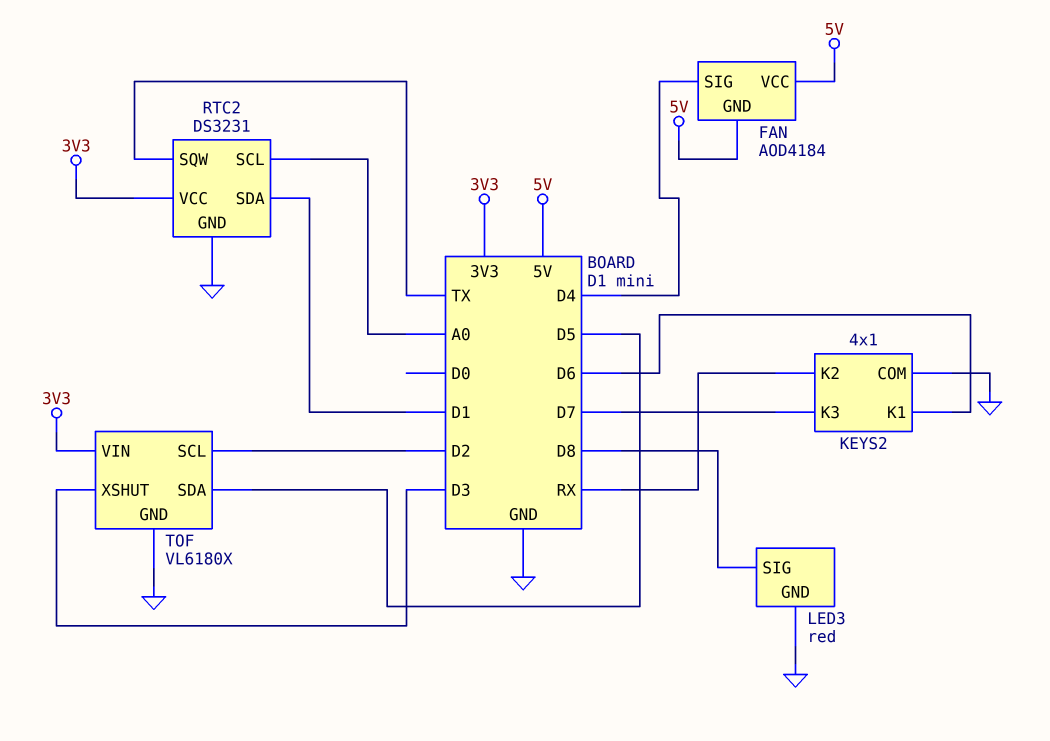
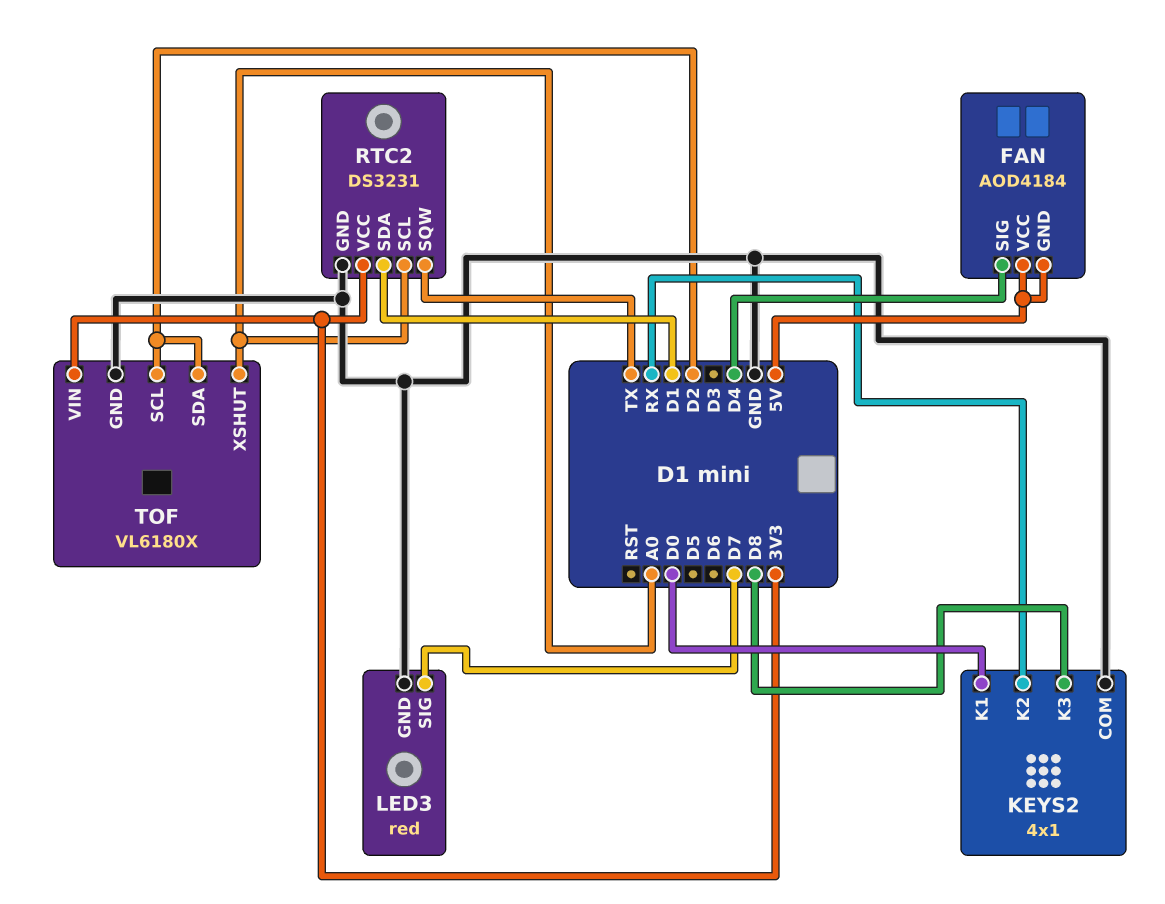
KEYS2 pin K1: D6 -> D0
KEYS2 pin K3: D7 -> D8
LED3 pin SIG: D8 -> D7
TOF pin SDA: D5 -> D2
TOF pin XSHUT: D3 -> A0

